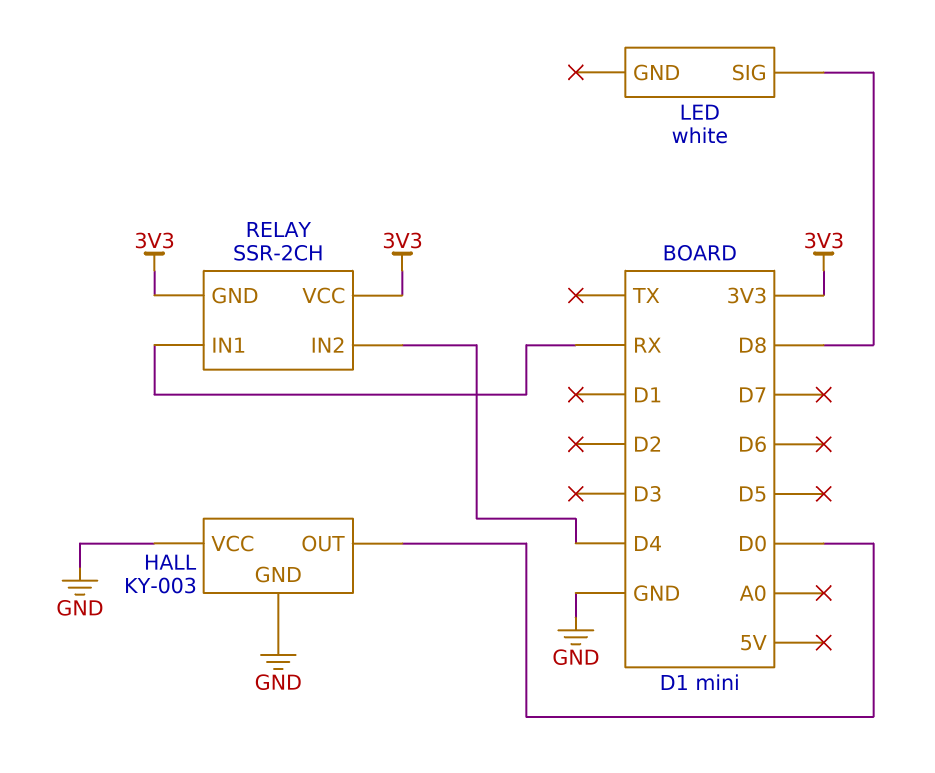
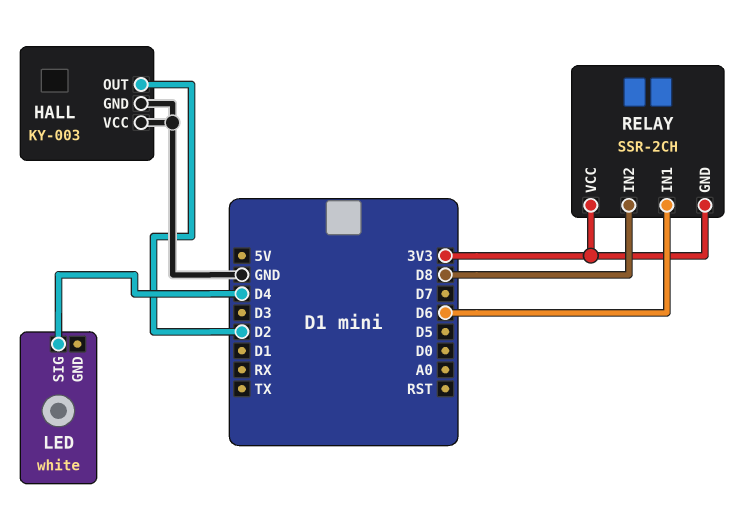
HALL pin OUT: D0 -> D2
LED pin SIG: D8 -> D4
RELAY pin IN1: RX -> D6
RELAY pin IN2: D4 -> D8

